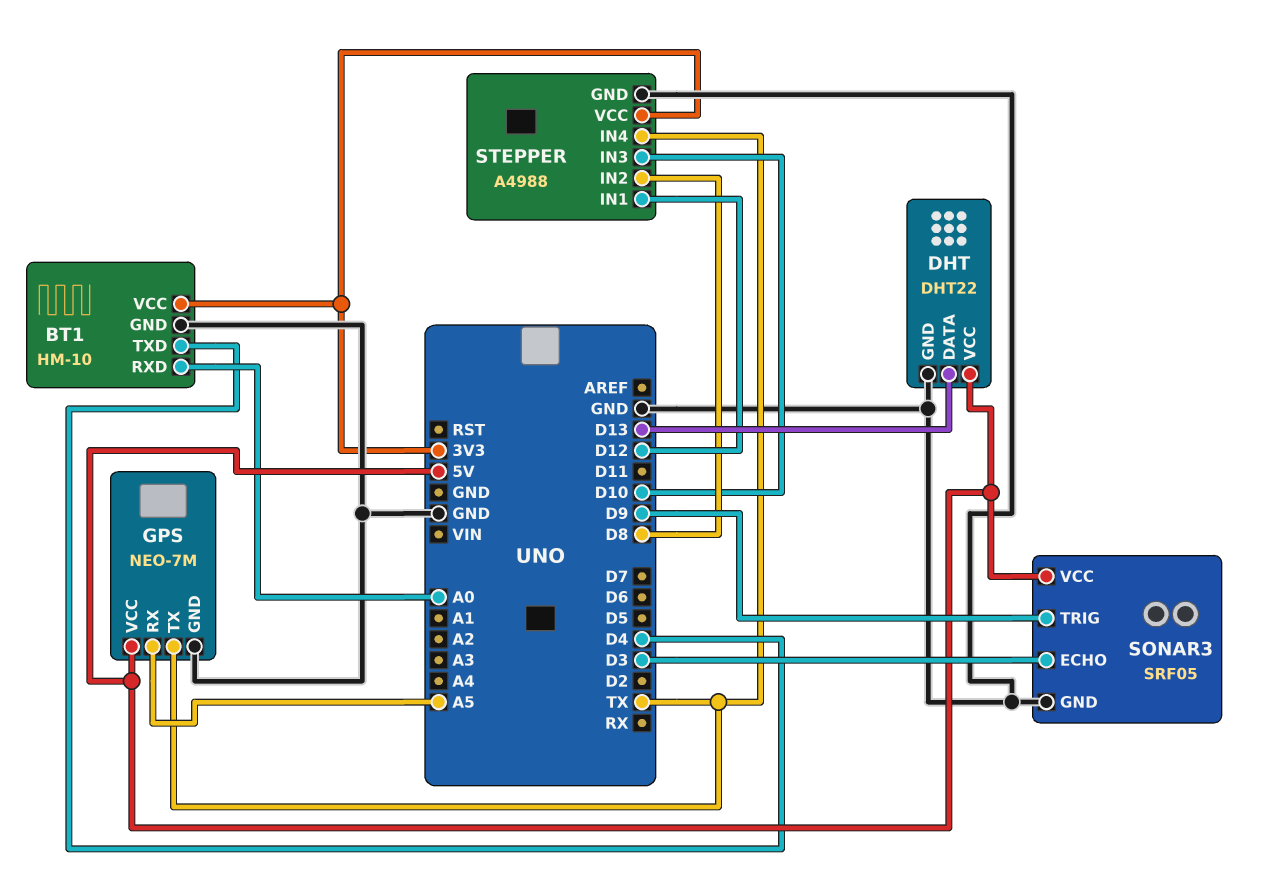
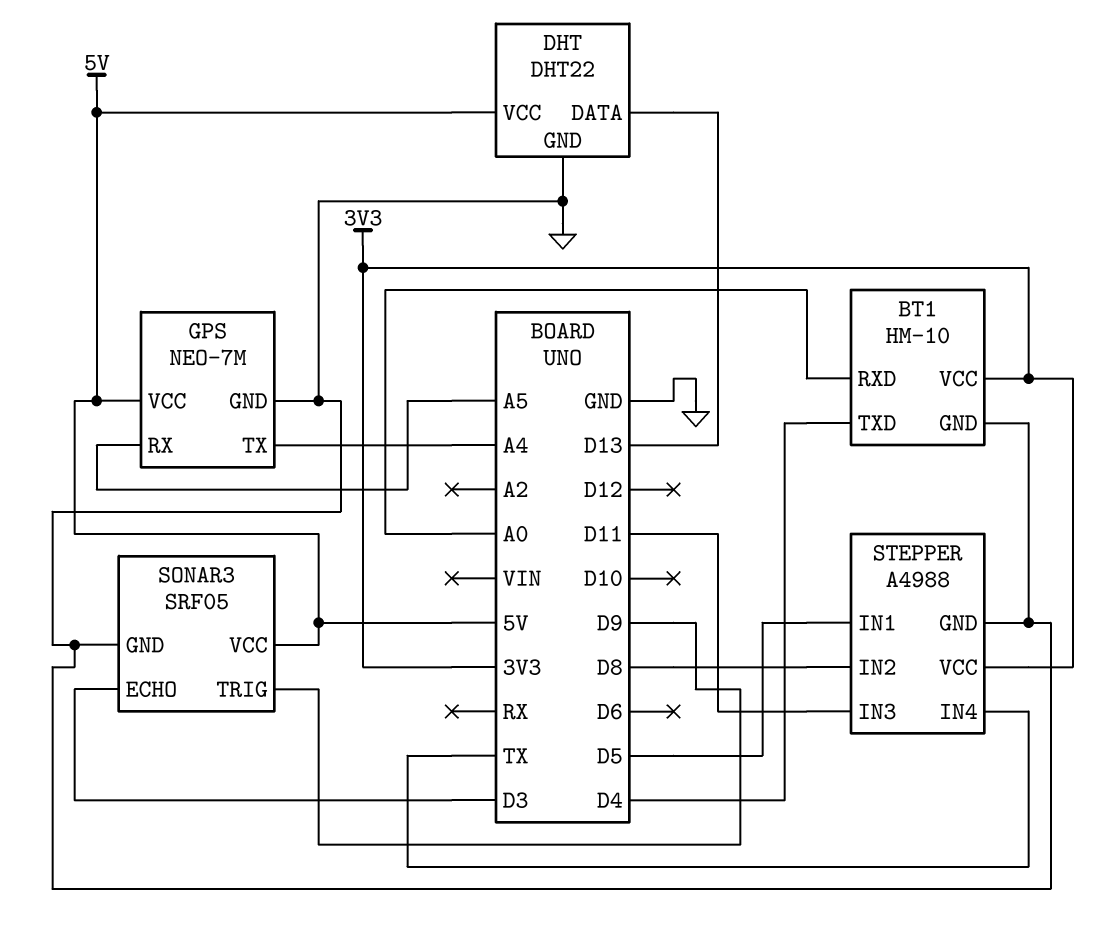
GPS pin TX: TX -> A4
STEPPER pin IN1: D12 -> D5
STEPPER pin IN3: D10 -> D11

